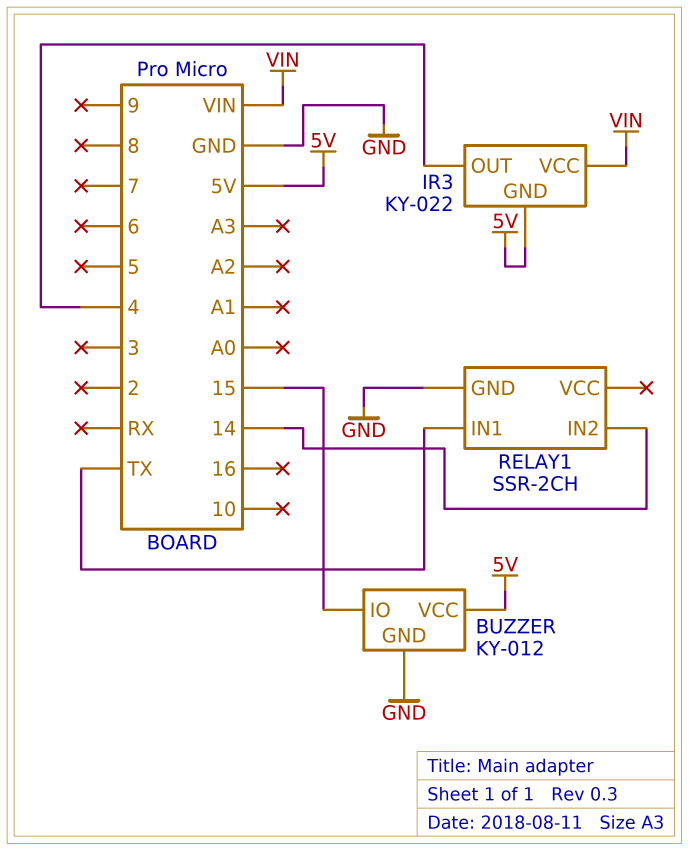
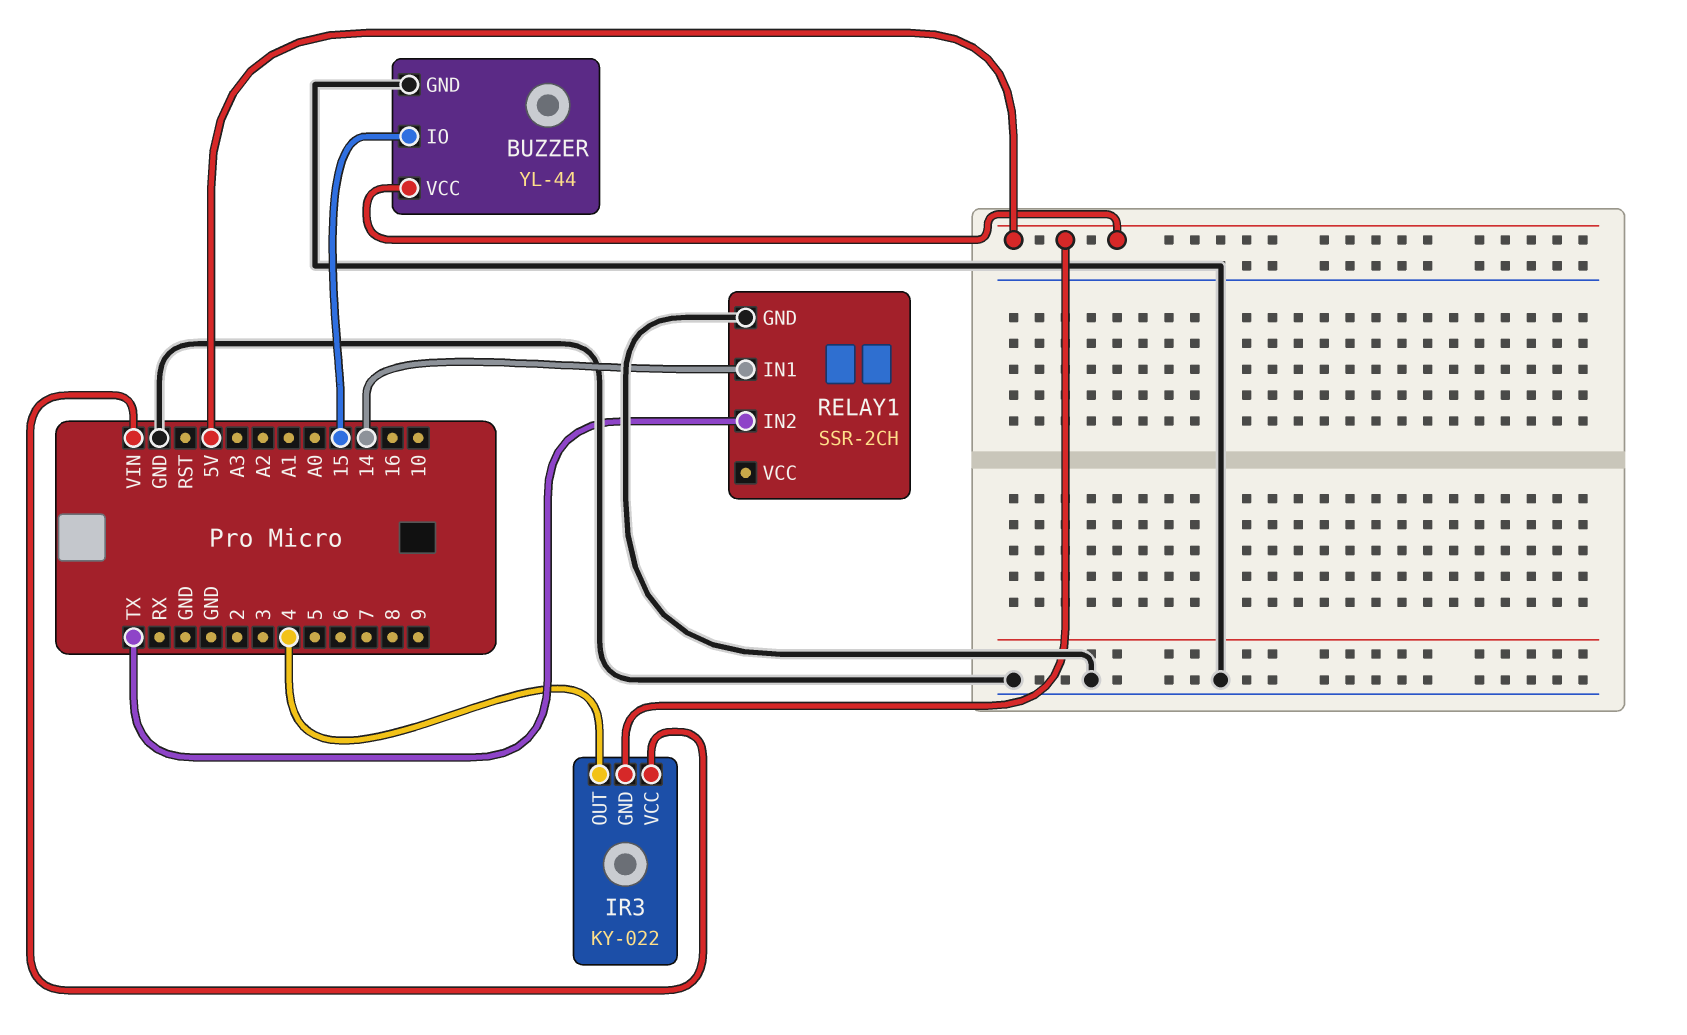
BUZZER: KY-012 -> YL-44
RELAY1 pin IN1: TX -> 14
RELAY1 pin IN2: 14 -> TX

